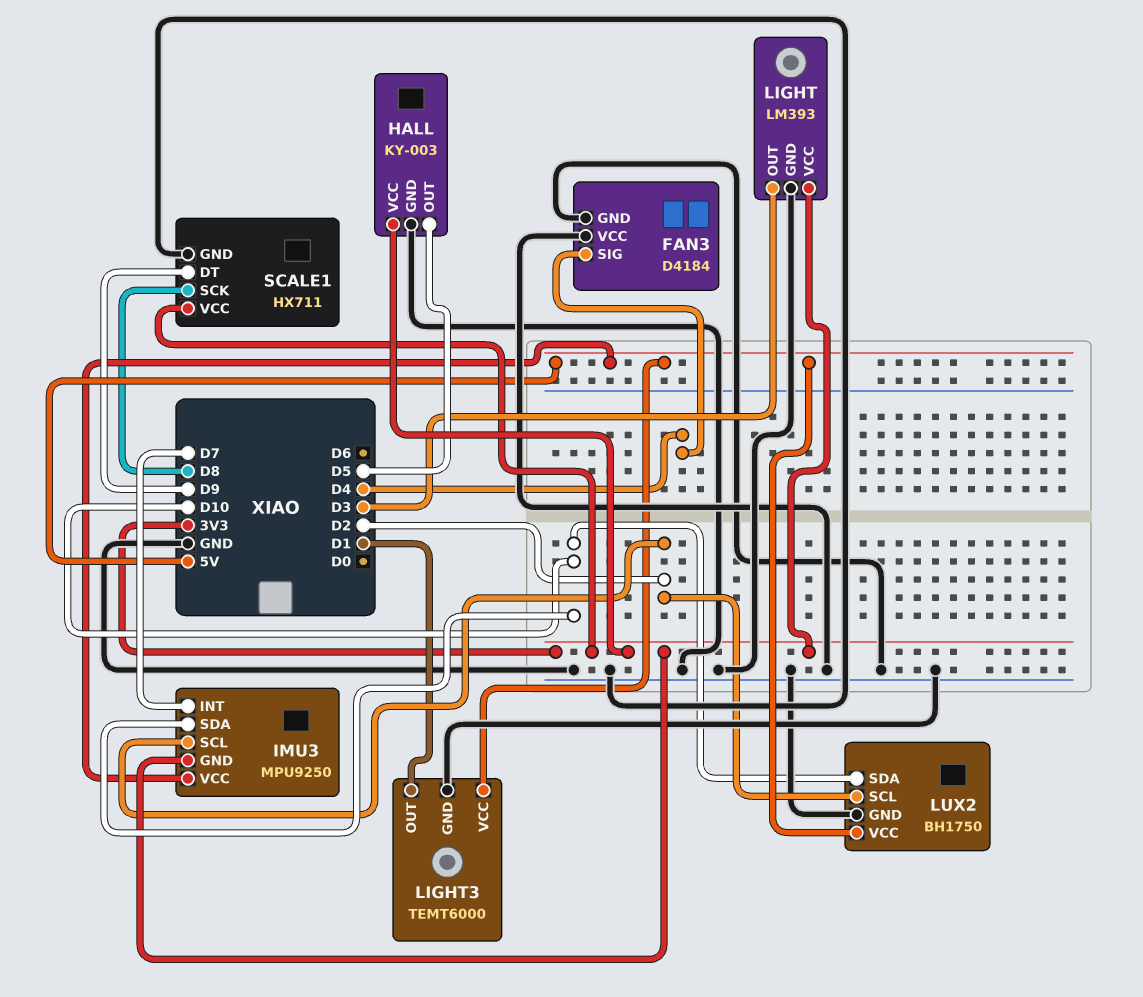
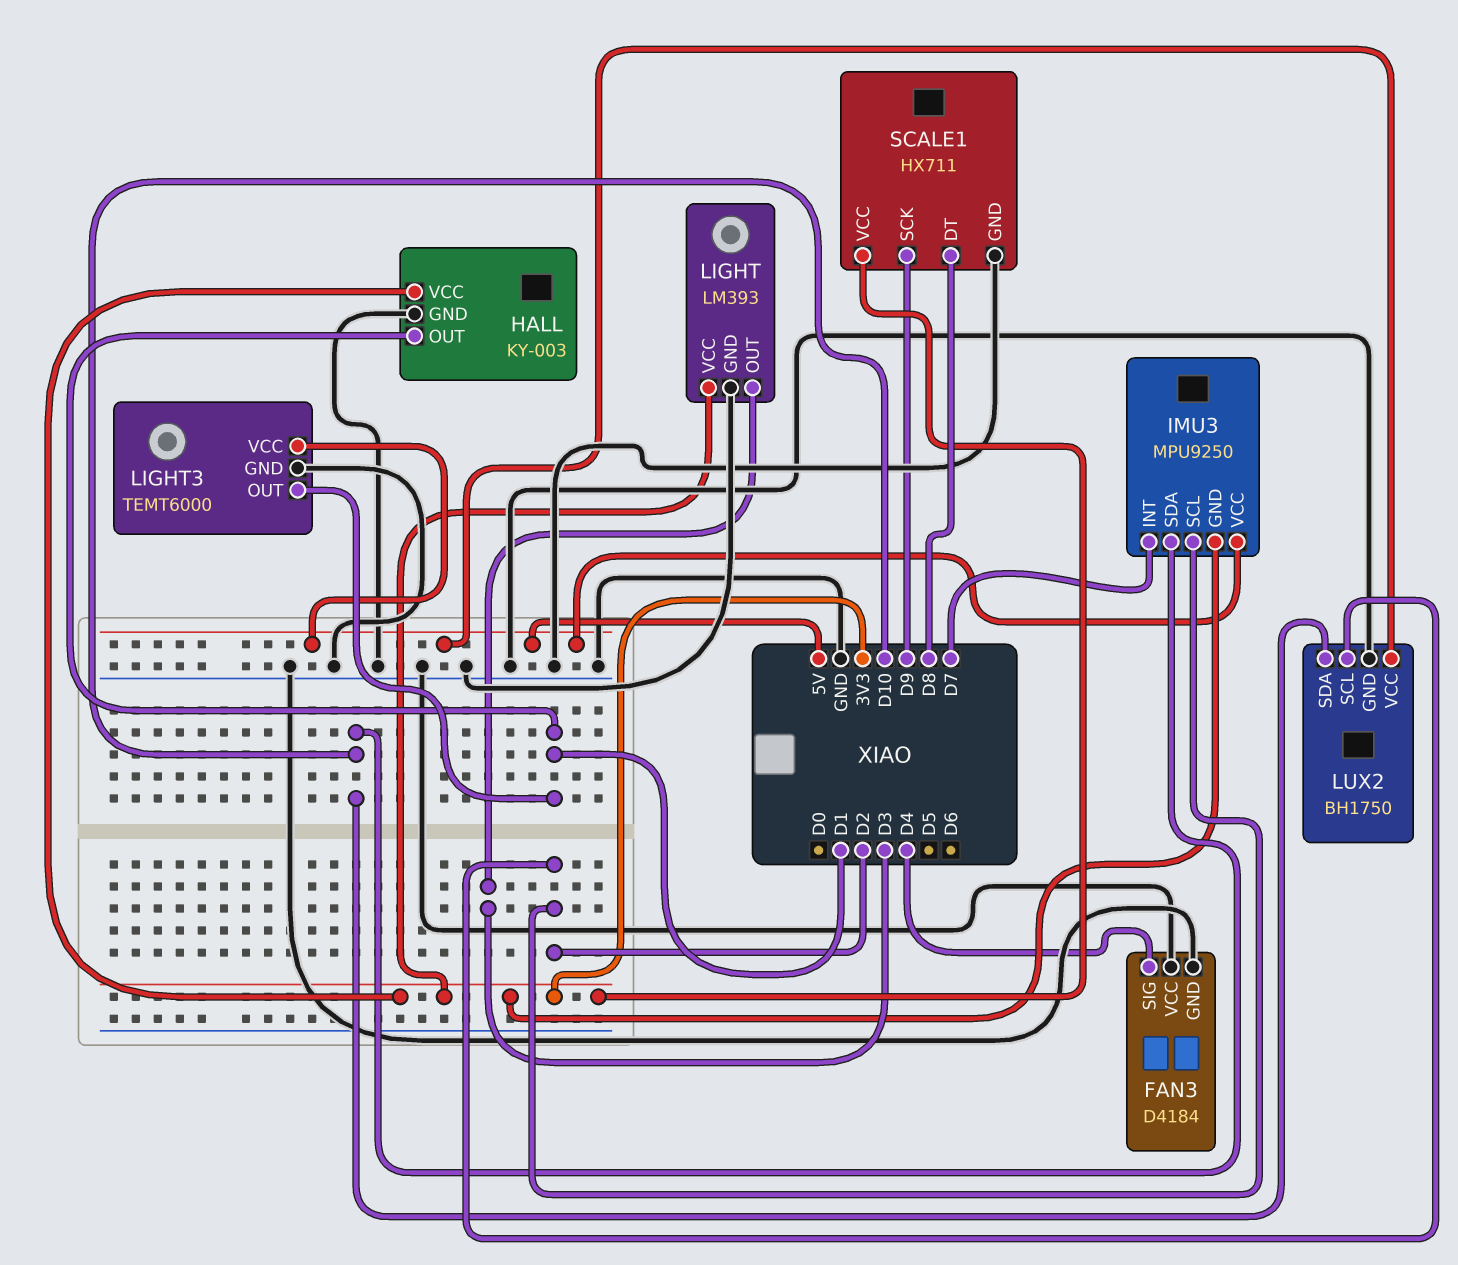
HALL pin OUT: D5 -> D1
SCALE1 pin DT: D9 -> D8
SCALE1 pin SCK: D8 -> D9

